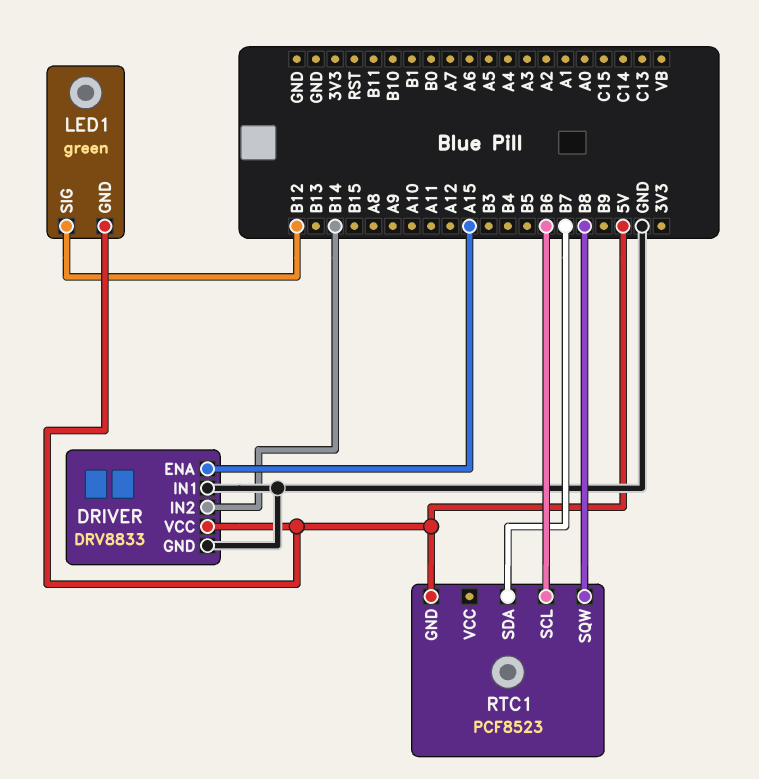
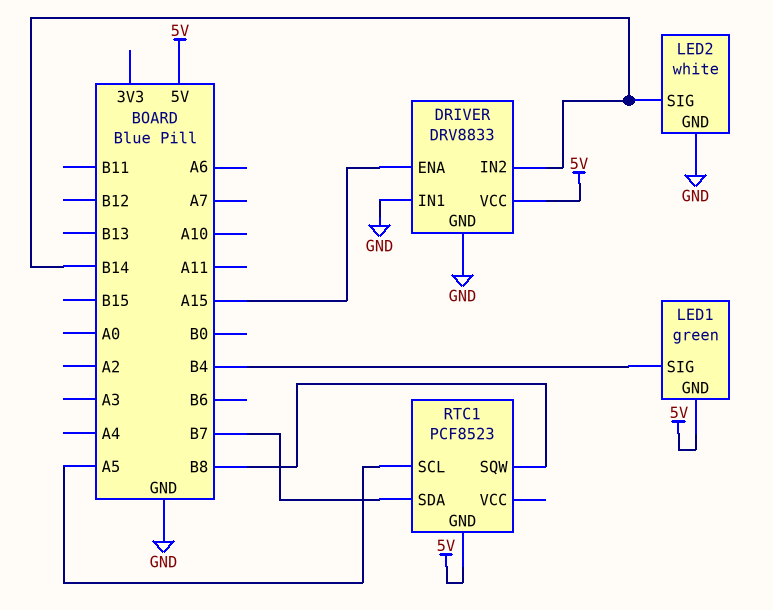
LED1 pin SIG: B12 -> B4
LED2: none -> white
LED2 pin GND: none -> GND
LED2 pin SIG: none -> B14
RTC1 pin SCL: B6 -> A5

